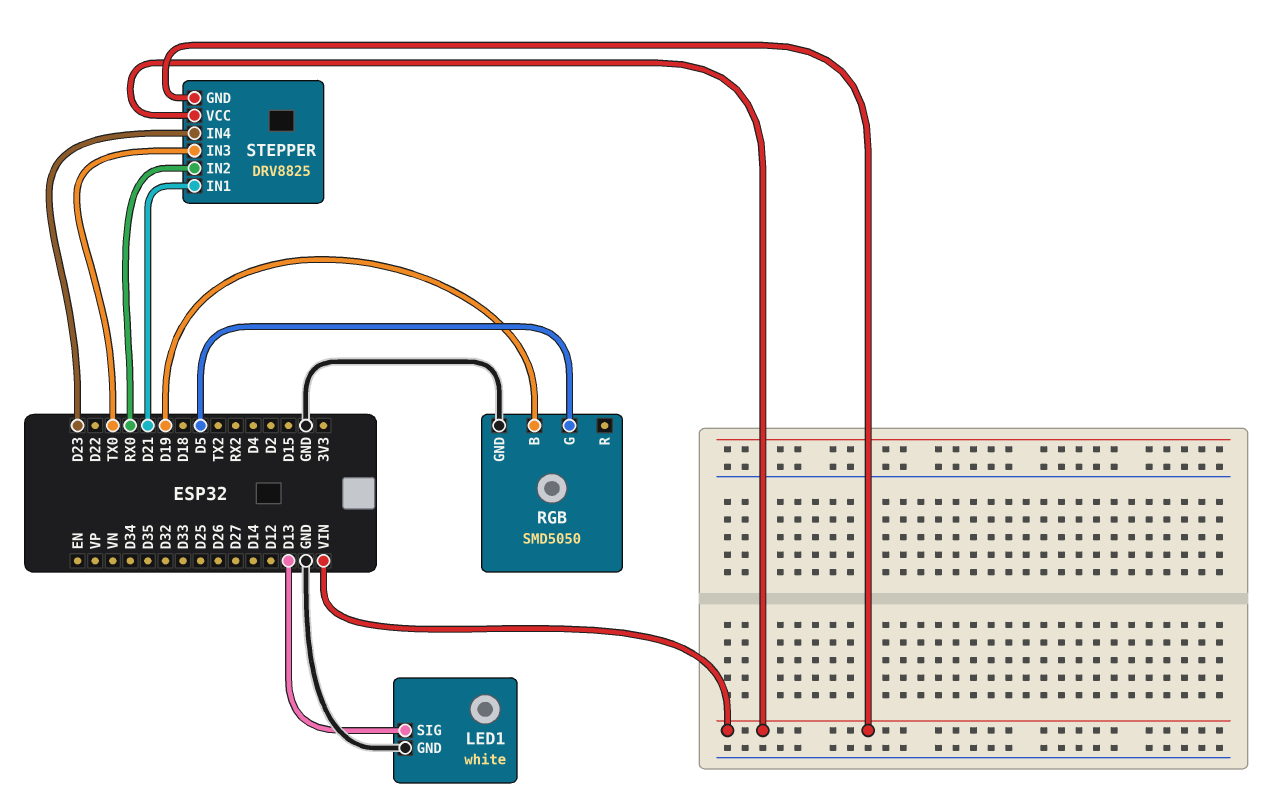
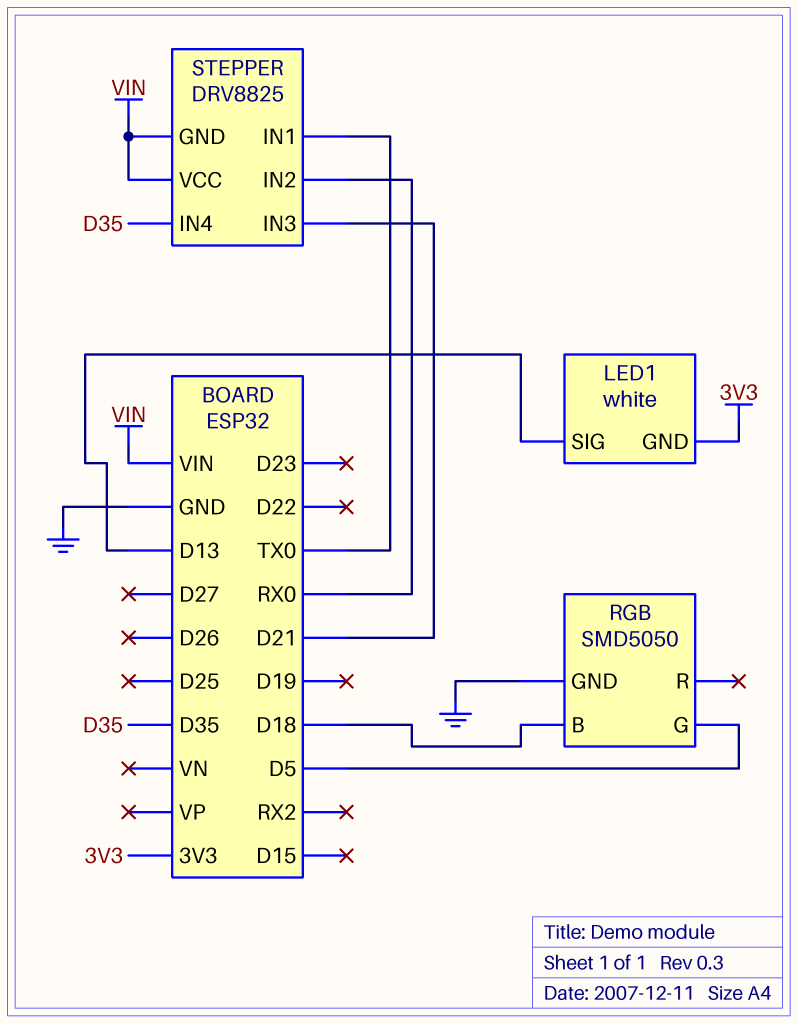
LED1 pin GND: GND -> 3V3
RGB pin B: D19 -> D18
STEPPER pin IN1: D21 -> TX0
STEPPER pin IN3: TX0 -> D21
STEPPER pin IN4: D23 -> D35

